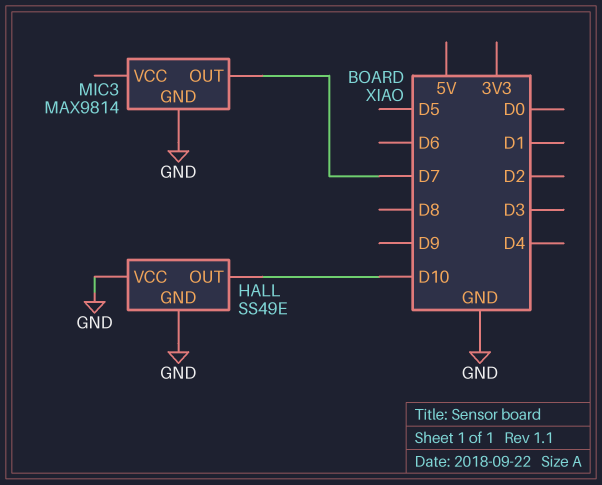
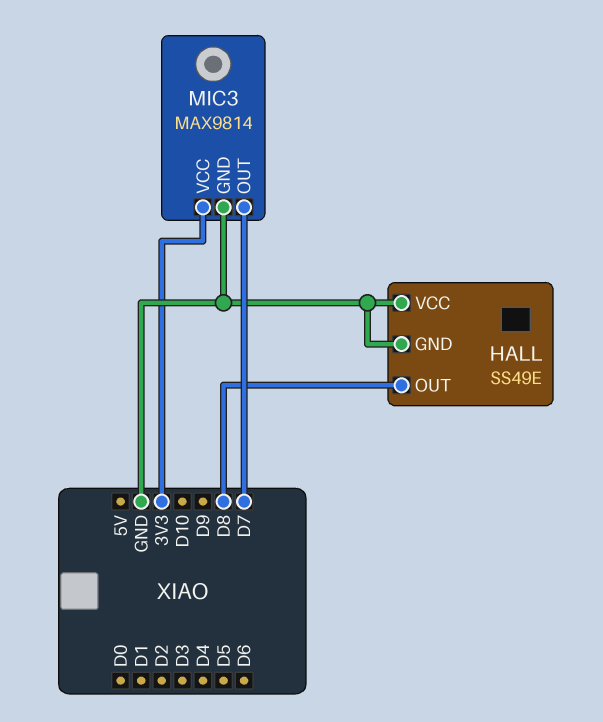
HALL pin OUT: D10 -> D8
MIC3 pin VCC: none -> 3V3

